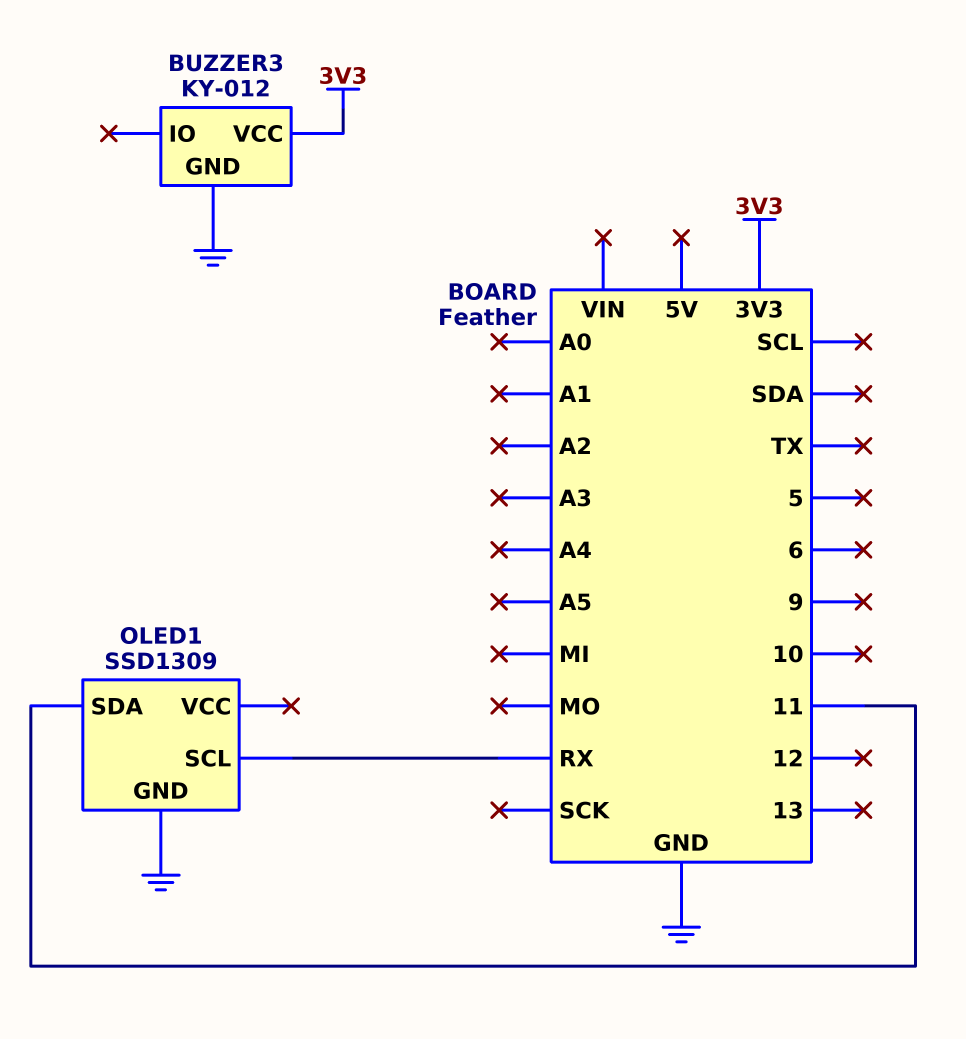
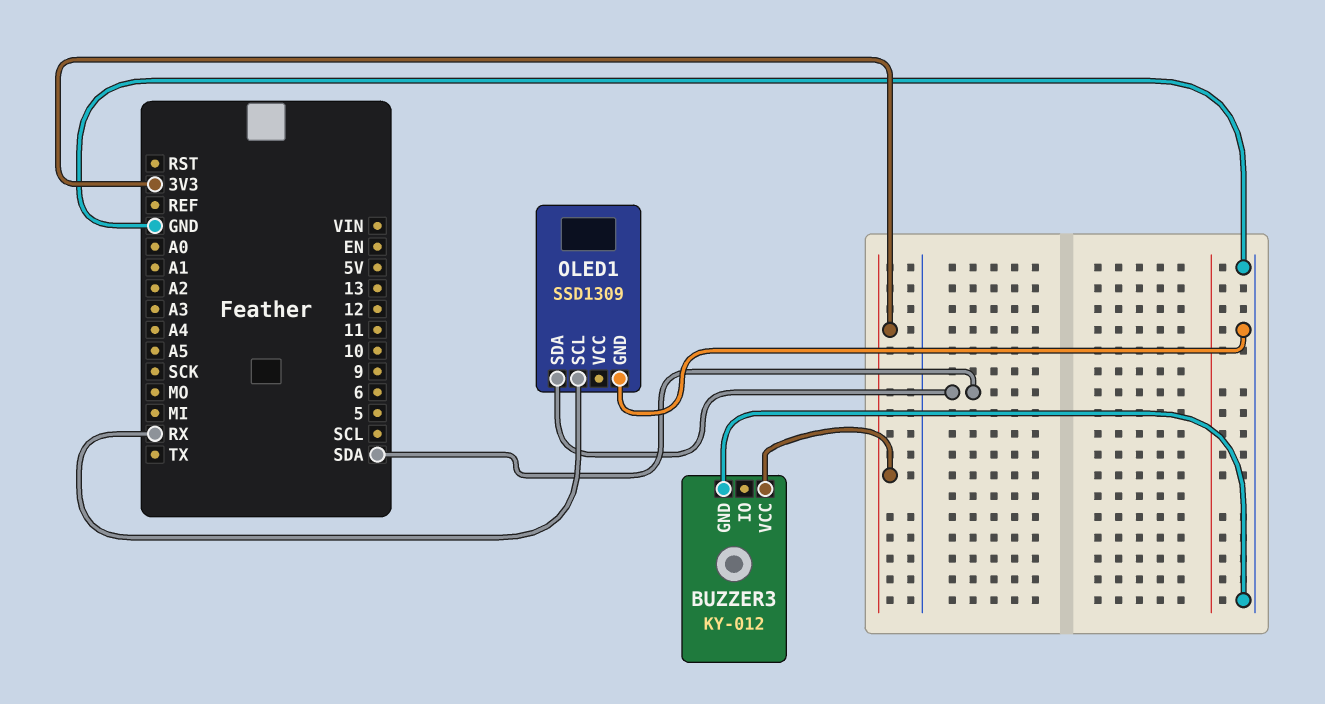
OLED1 pin SDA: 11 -> SDA

